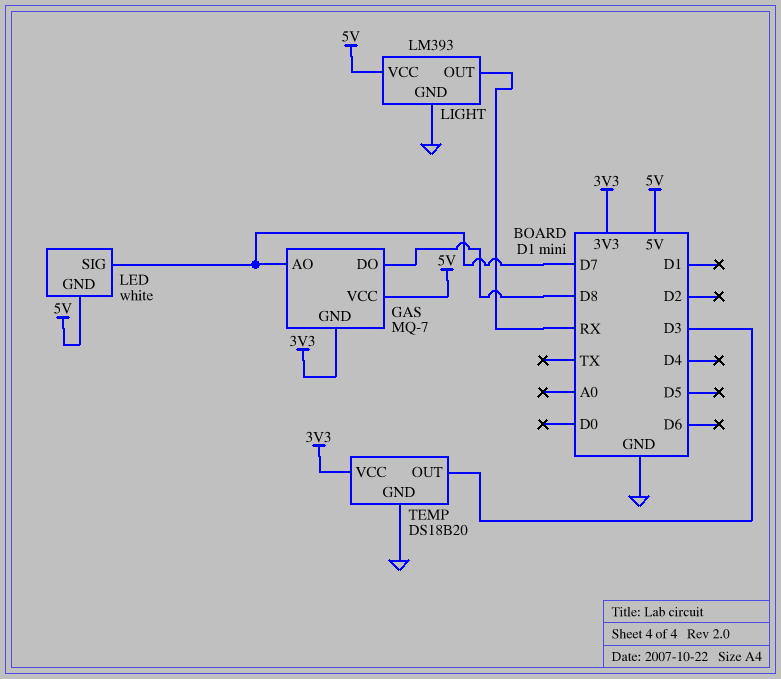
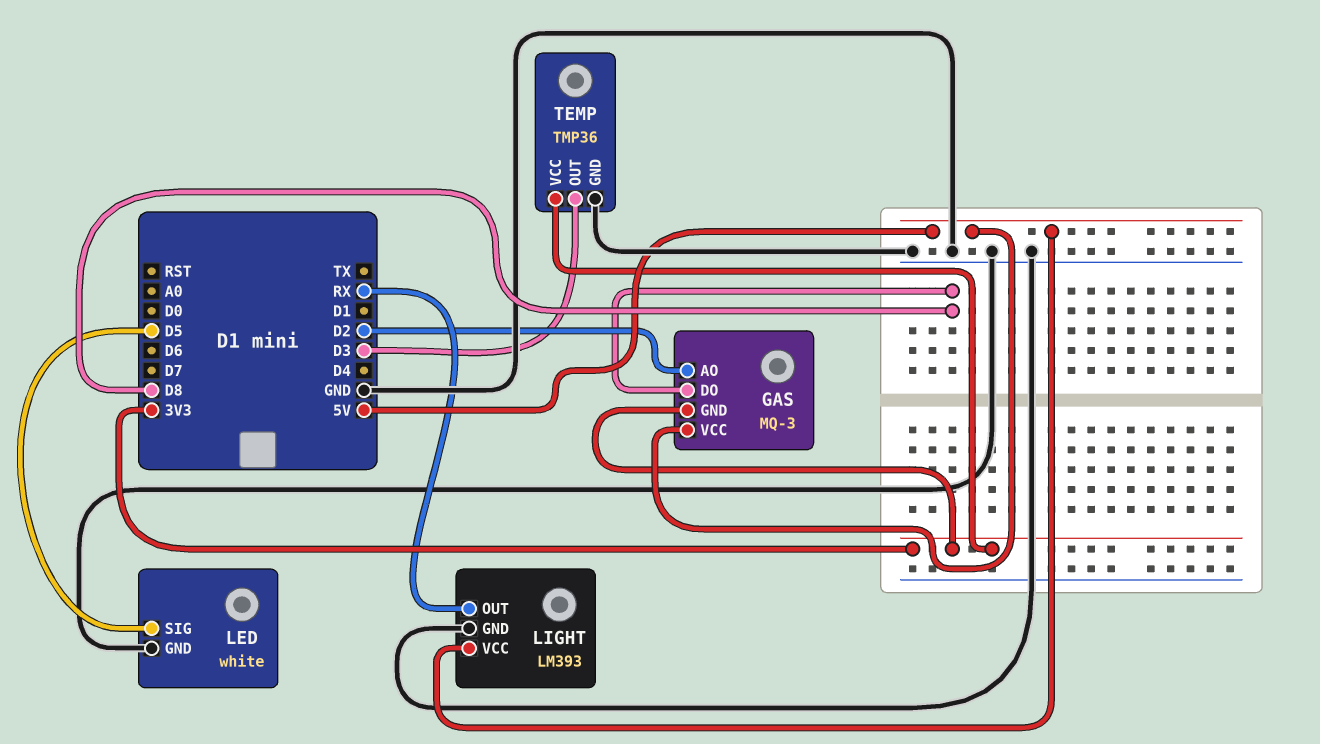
GAS: MQ-7 -> MQ-3
GAS pin AO: D7 -> D2
LED pin GND: 5V -> GND
LED pin SIG: D7 -> D5
TEMP: DS18B20 -> TMP36

